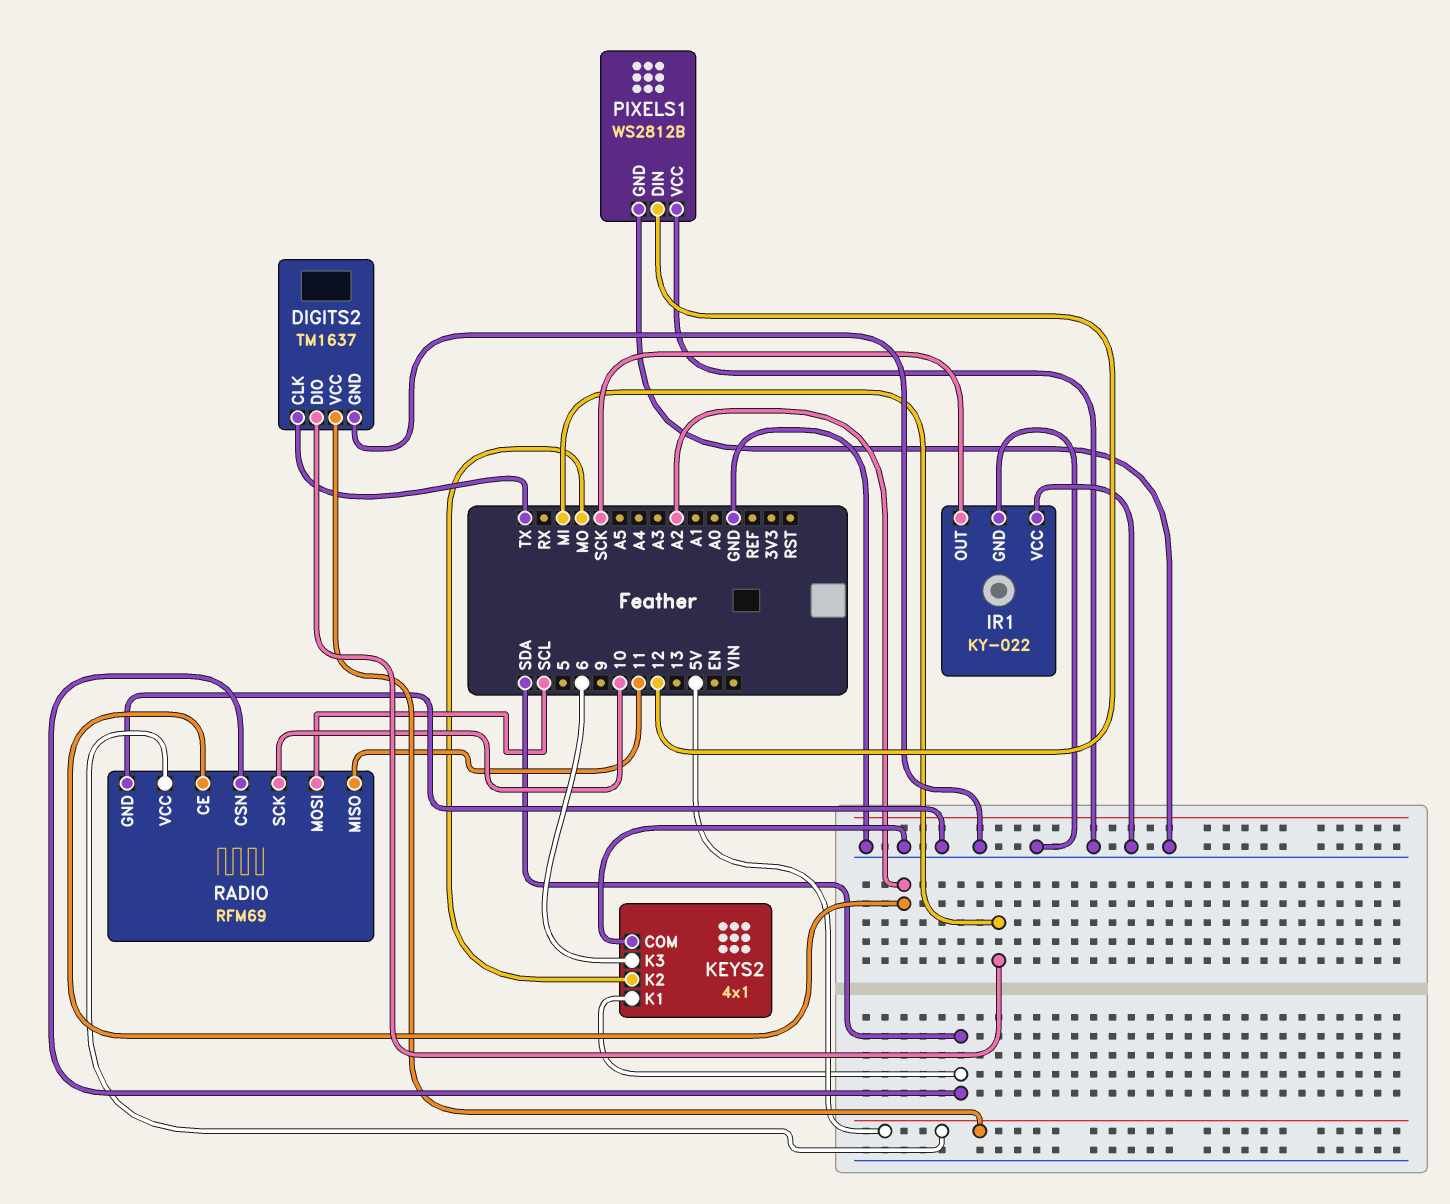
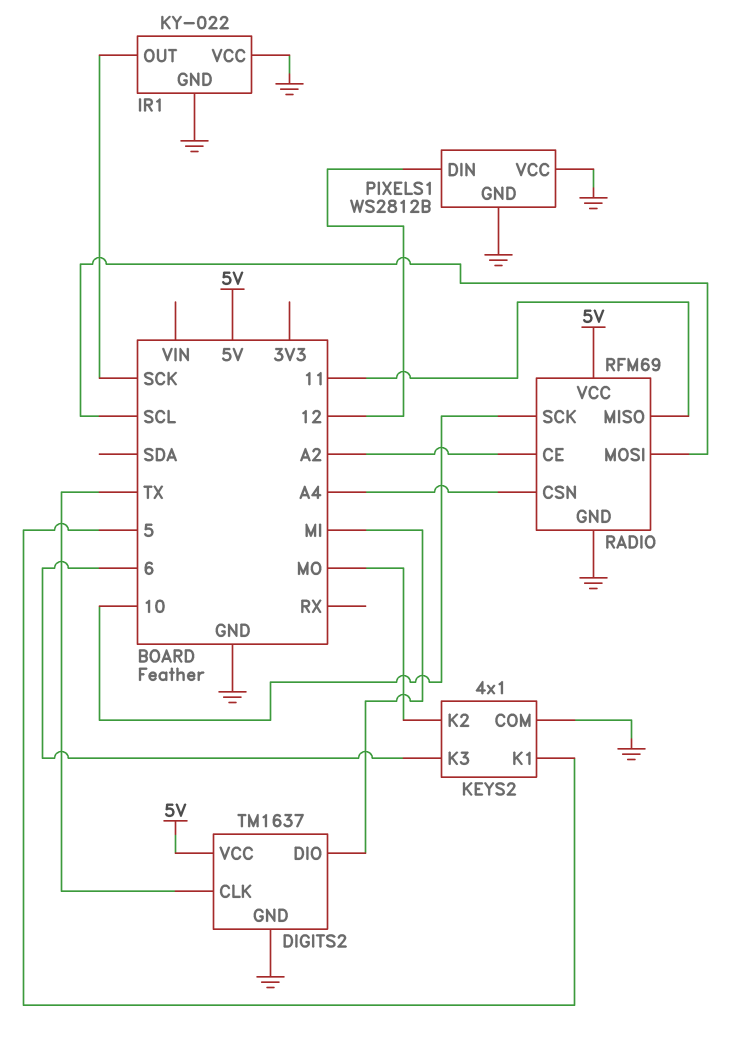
KEYS2 pin K1: SDA -> 5
RADIO pin CSN: SDA -> A4

